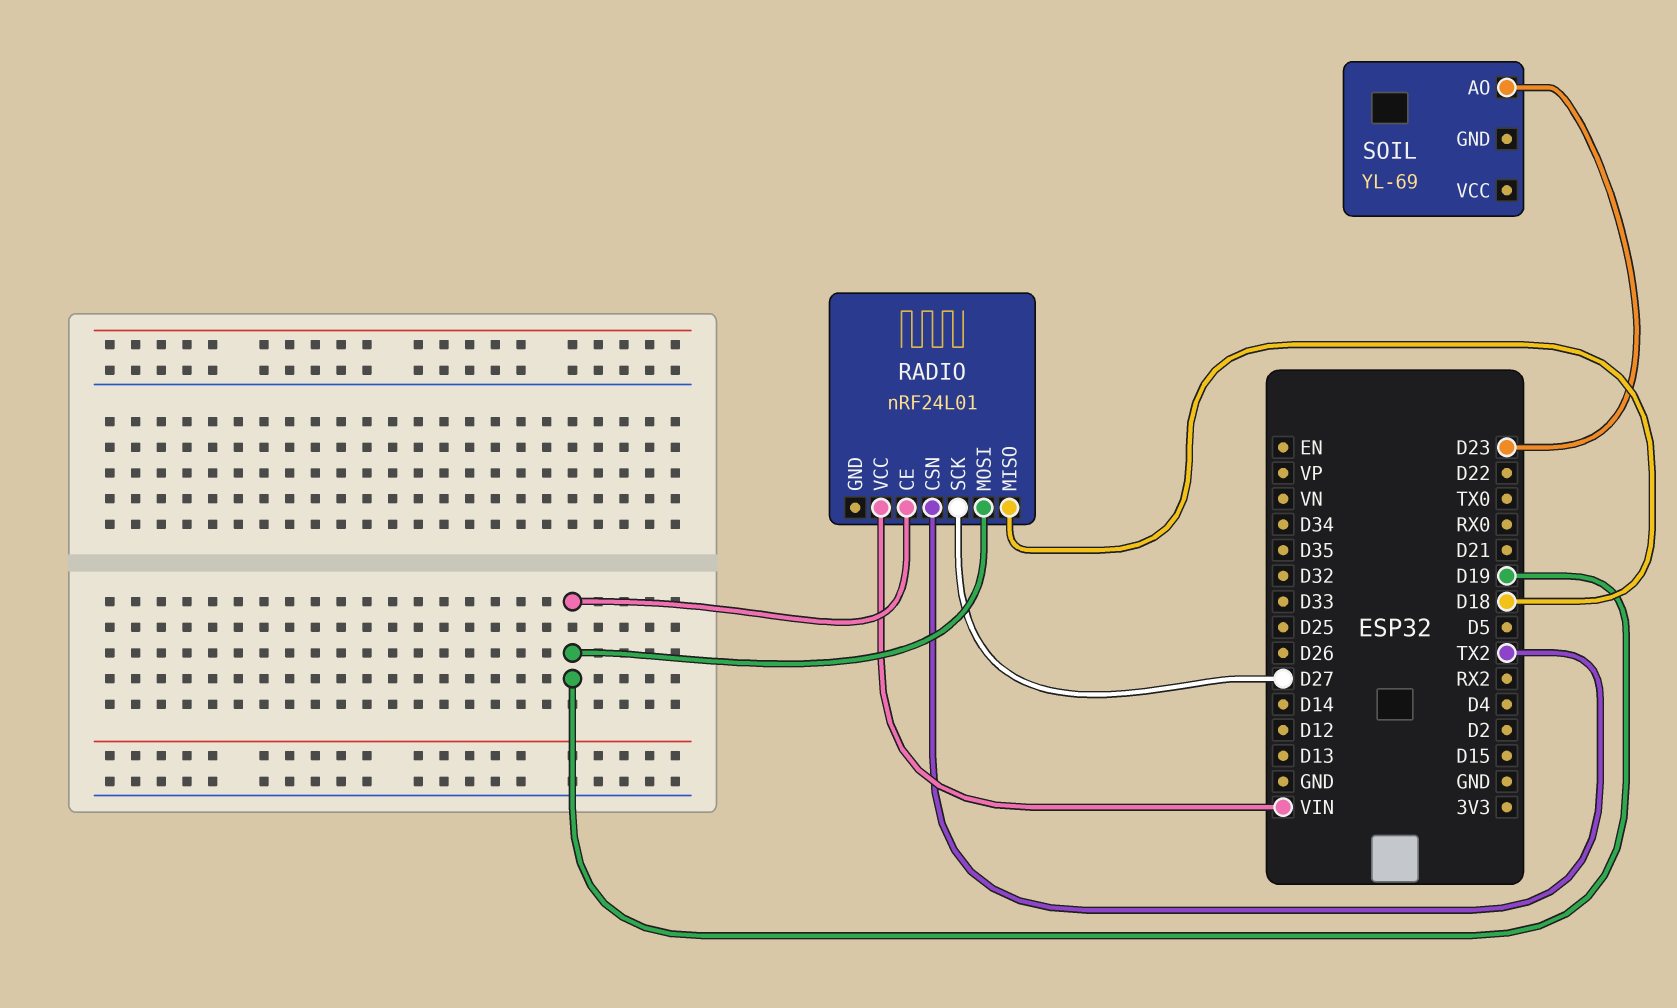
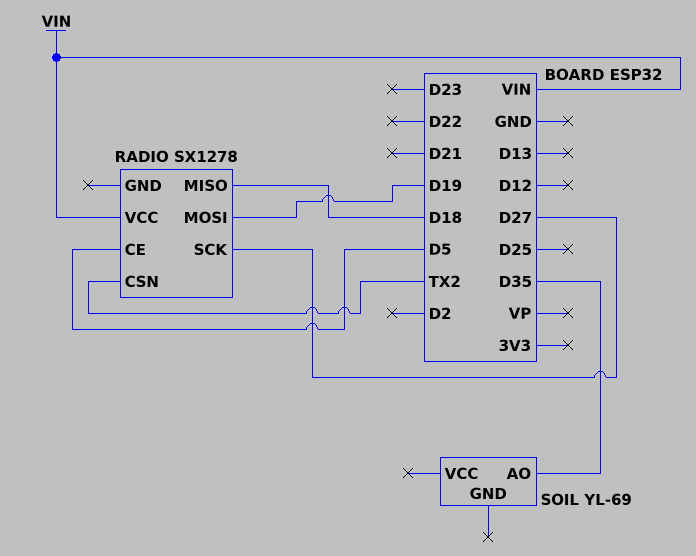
RADIO: nRF24L01 -> SX1278
RADIO pin CE: D19 -> D5
SOIL pin AO: D23 -> D35

